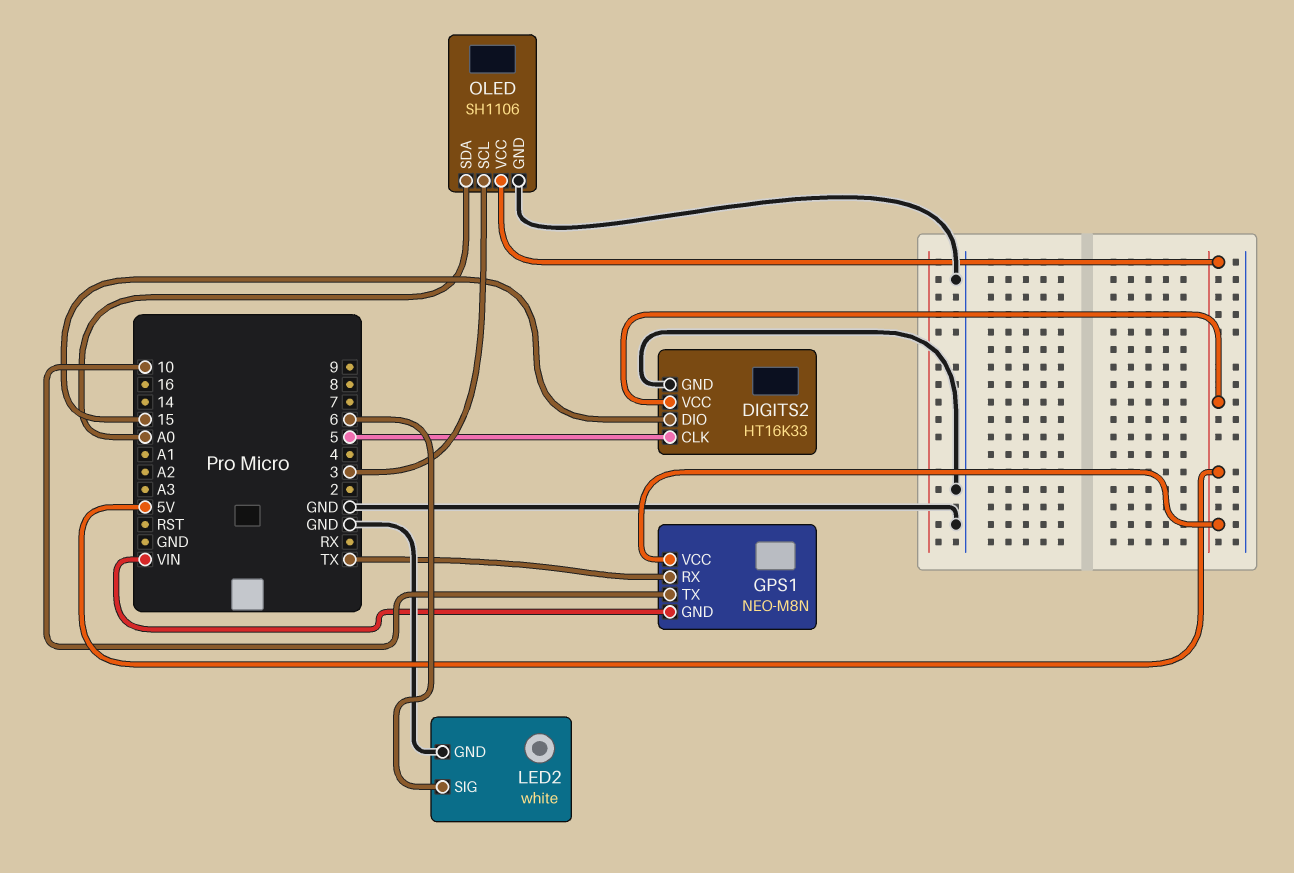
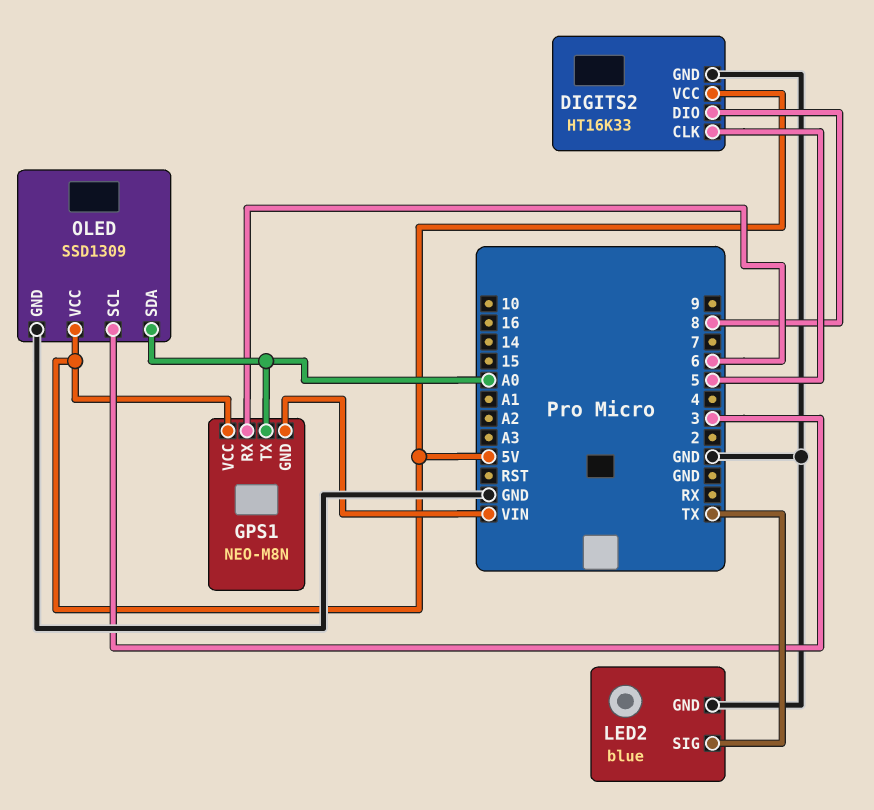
DIGITS2 pin DIO: 15 -> 8
GPS1 pin RX: TX -> 6
GPS1 pin TX: 10 -> A0
LED2: white -> blue
LED2 pin SIG: 6 -> TX
OLED: SH1106 -> SSD1309

